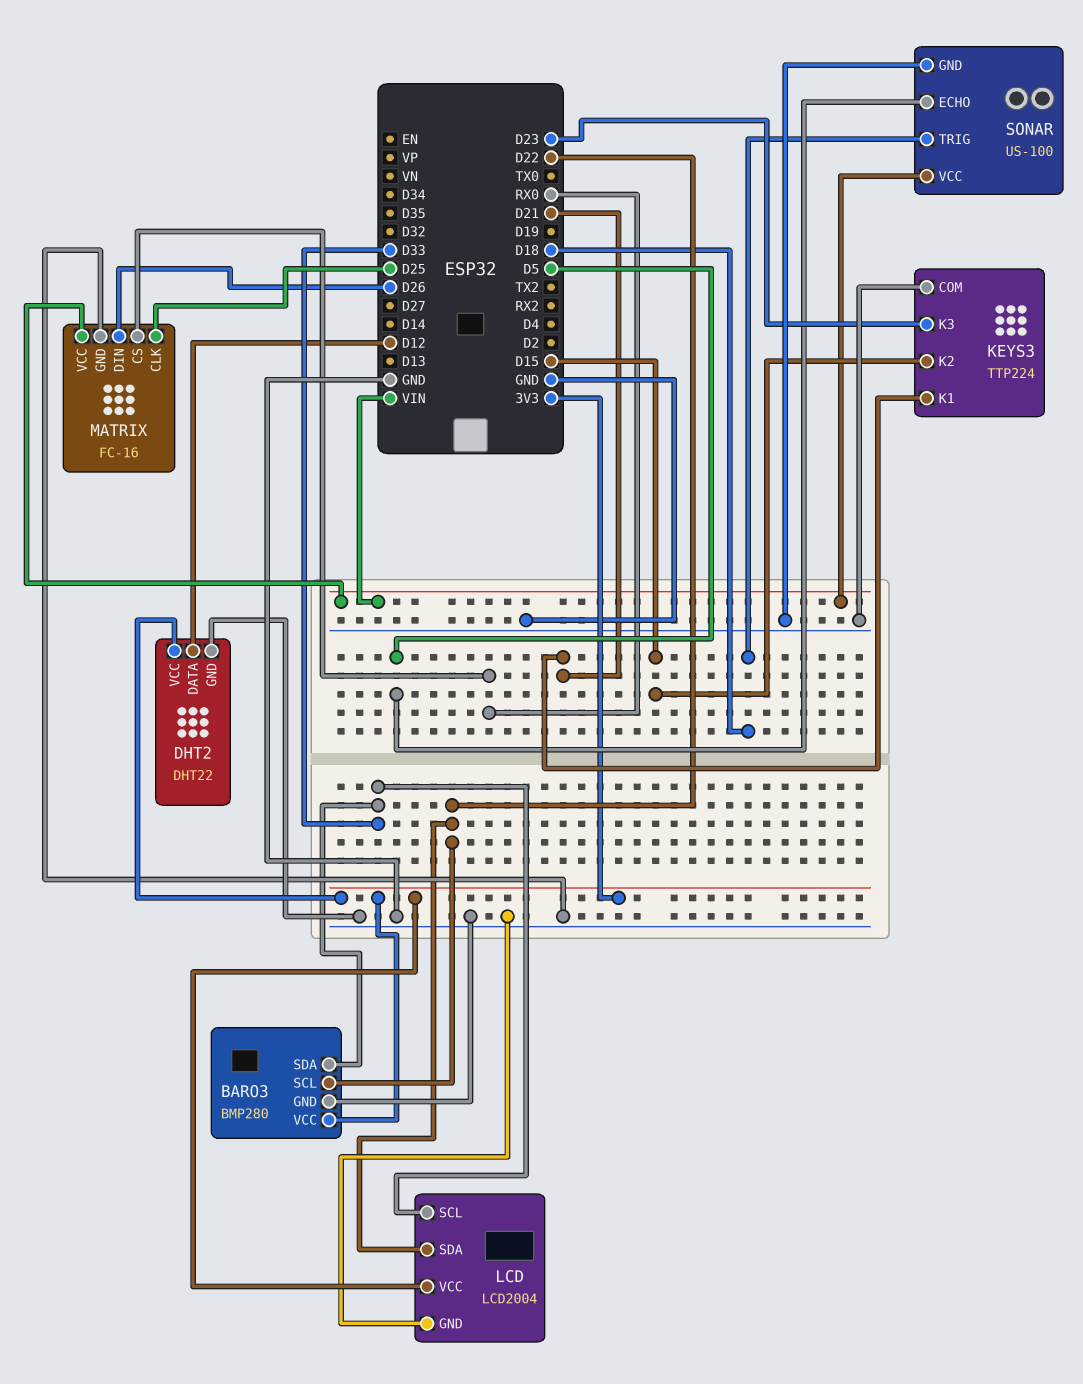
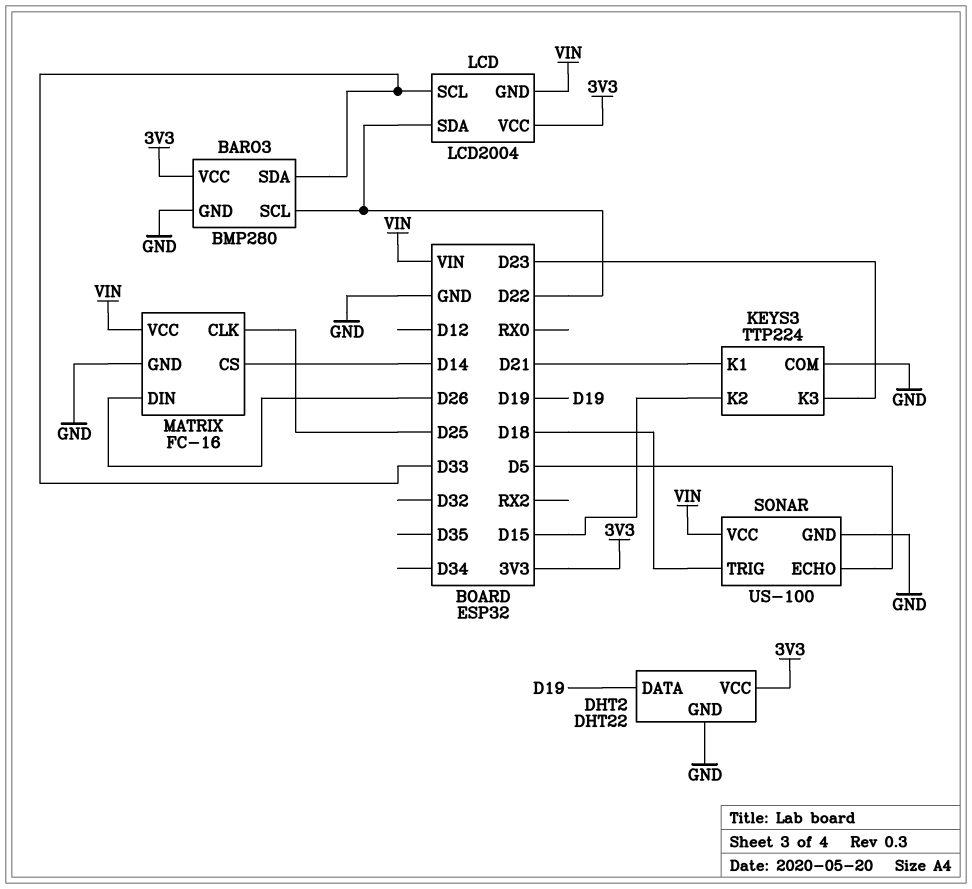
DHT2 pin DATA: D12 -> D19
LCD pin GND: GND -> VIN
MATRIX pin CS: RX0 -> D14

